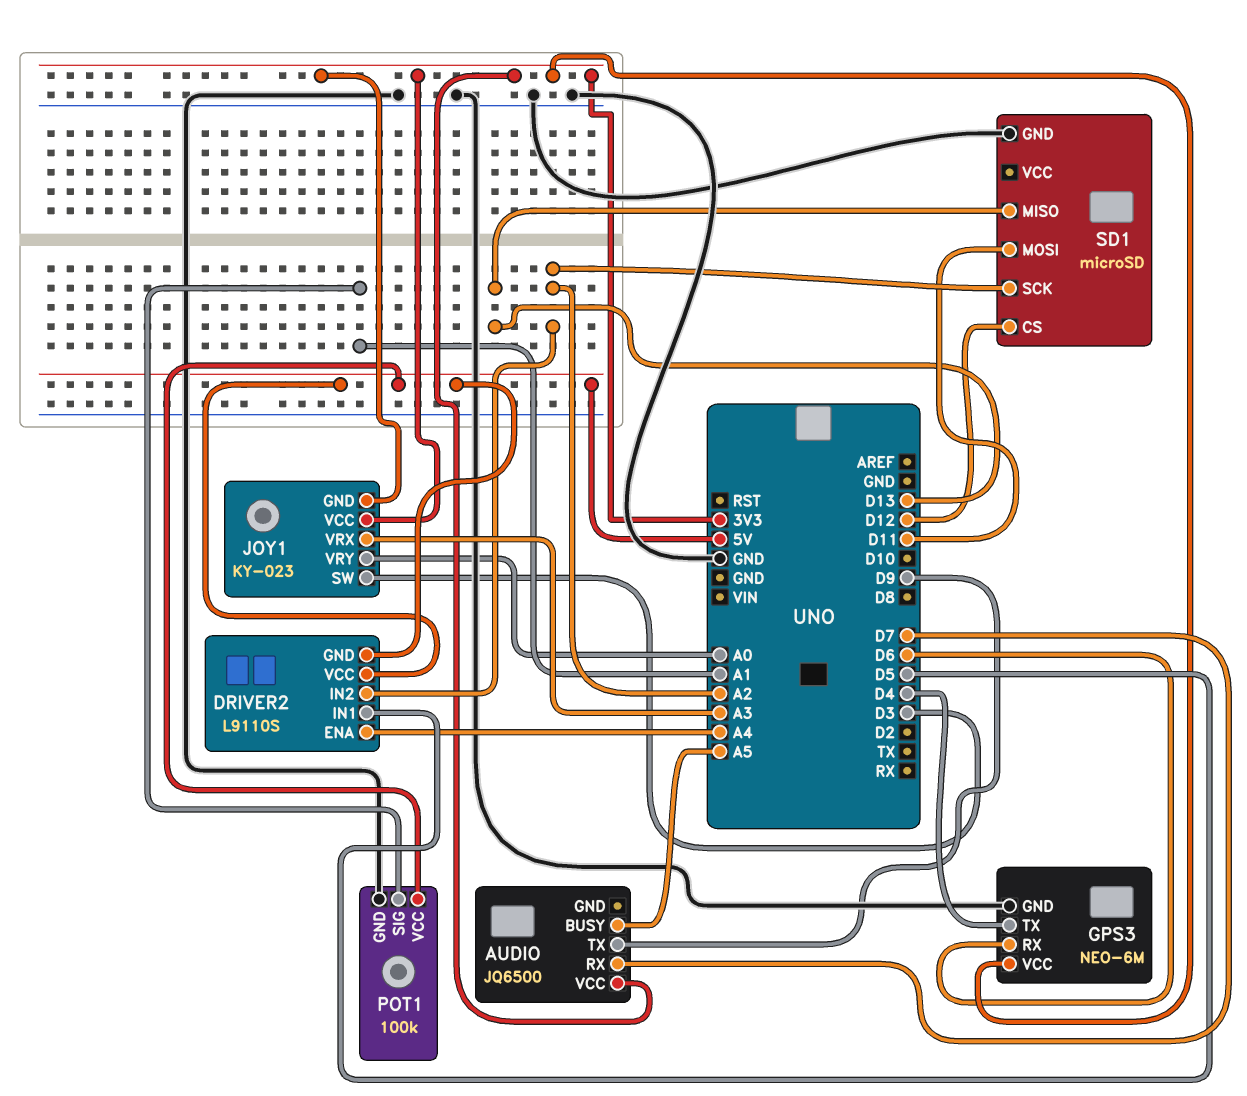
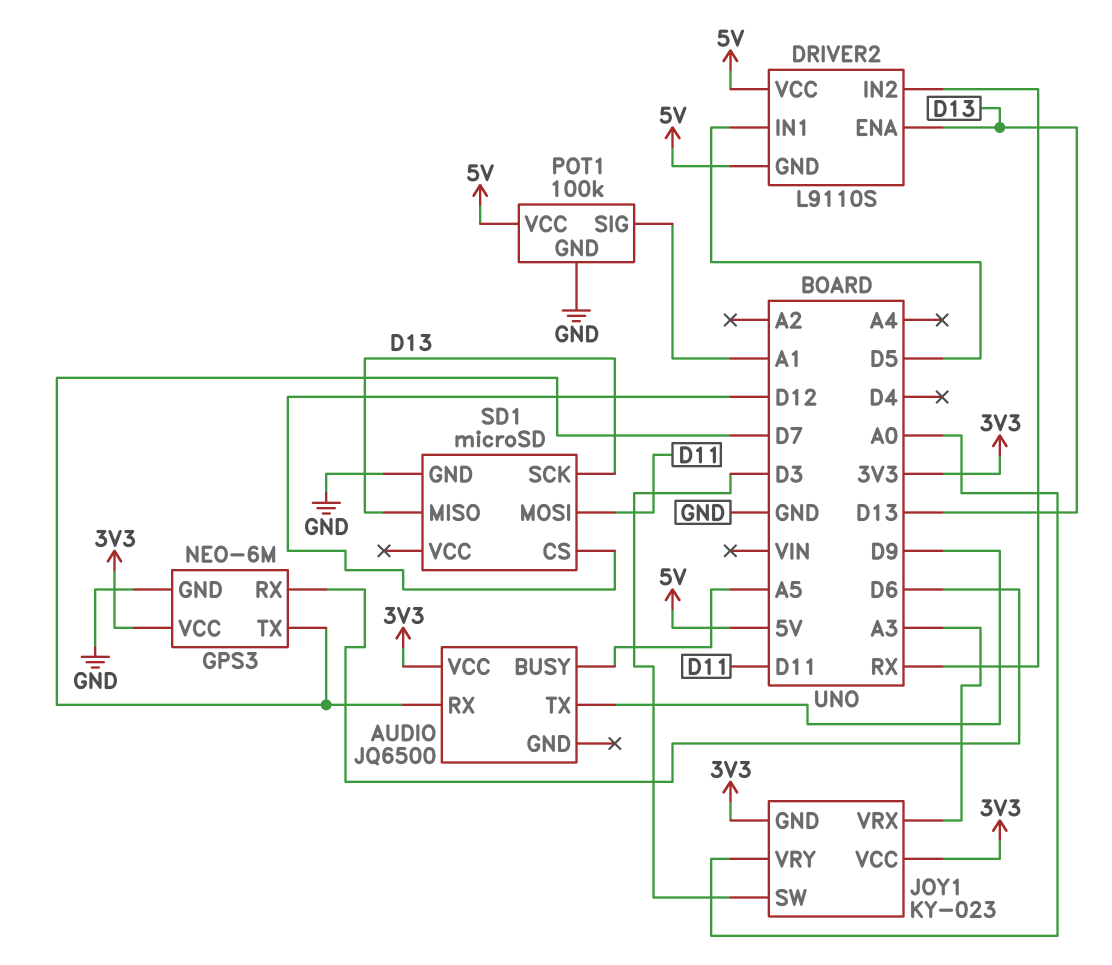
DRIVER2 pin ENA: A4 -> D13
DRIVER2 pin IN2: A2 -> RX
GPS3 pin TX: D4 -> D7
SD1 pin SCK: A2 -> D13

